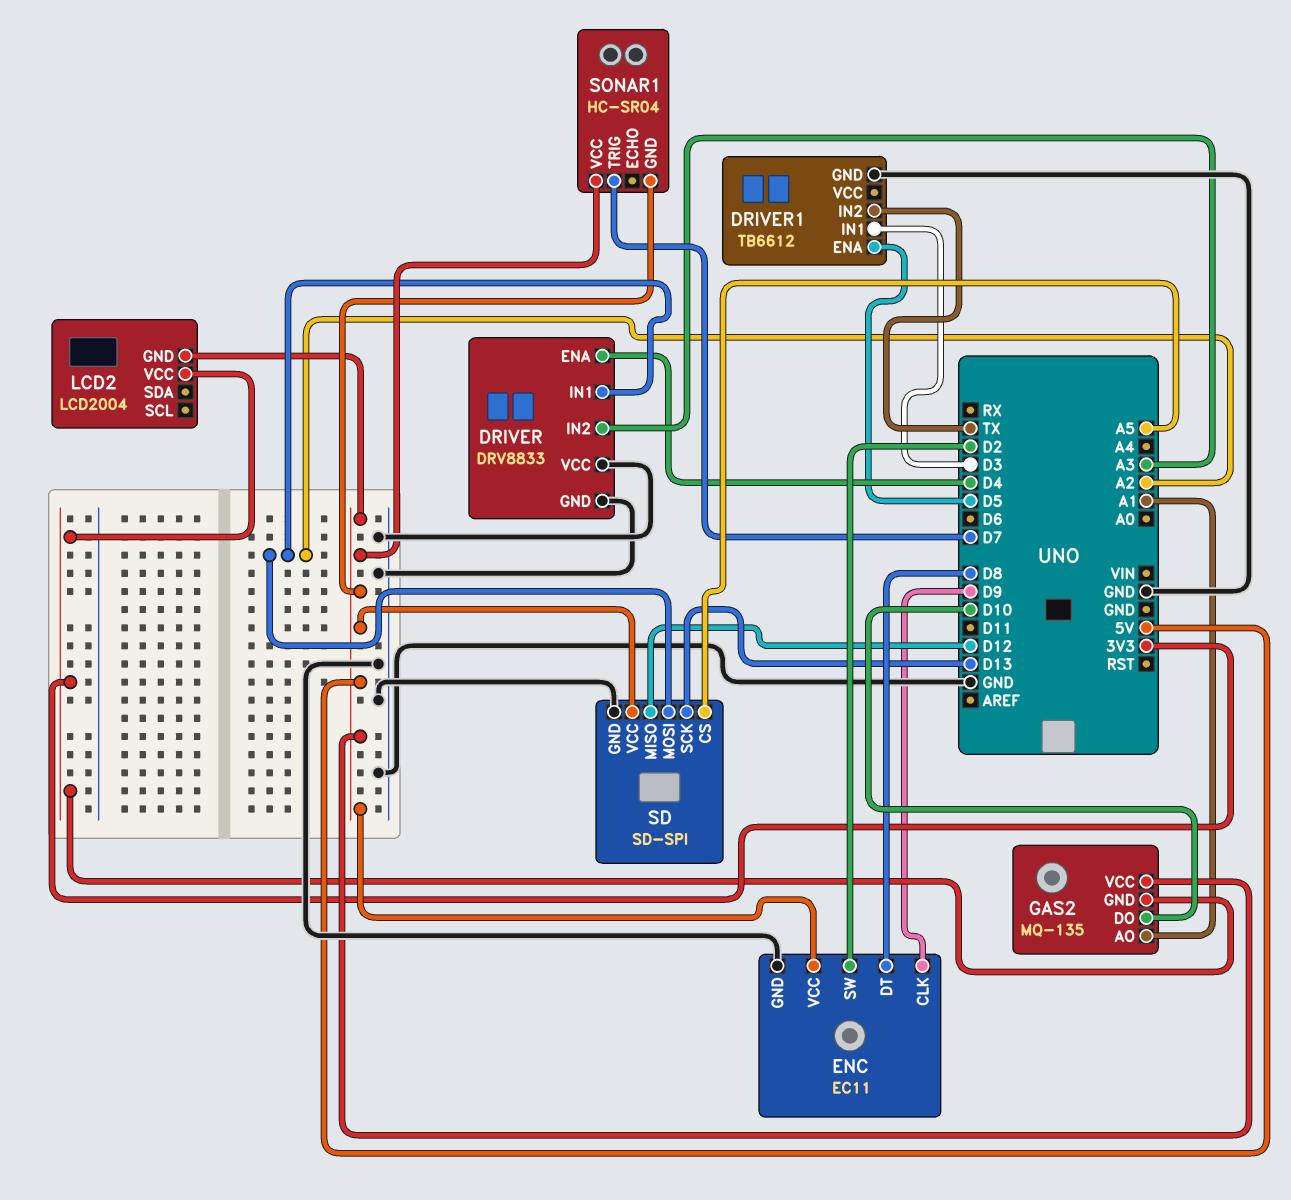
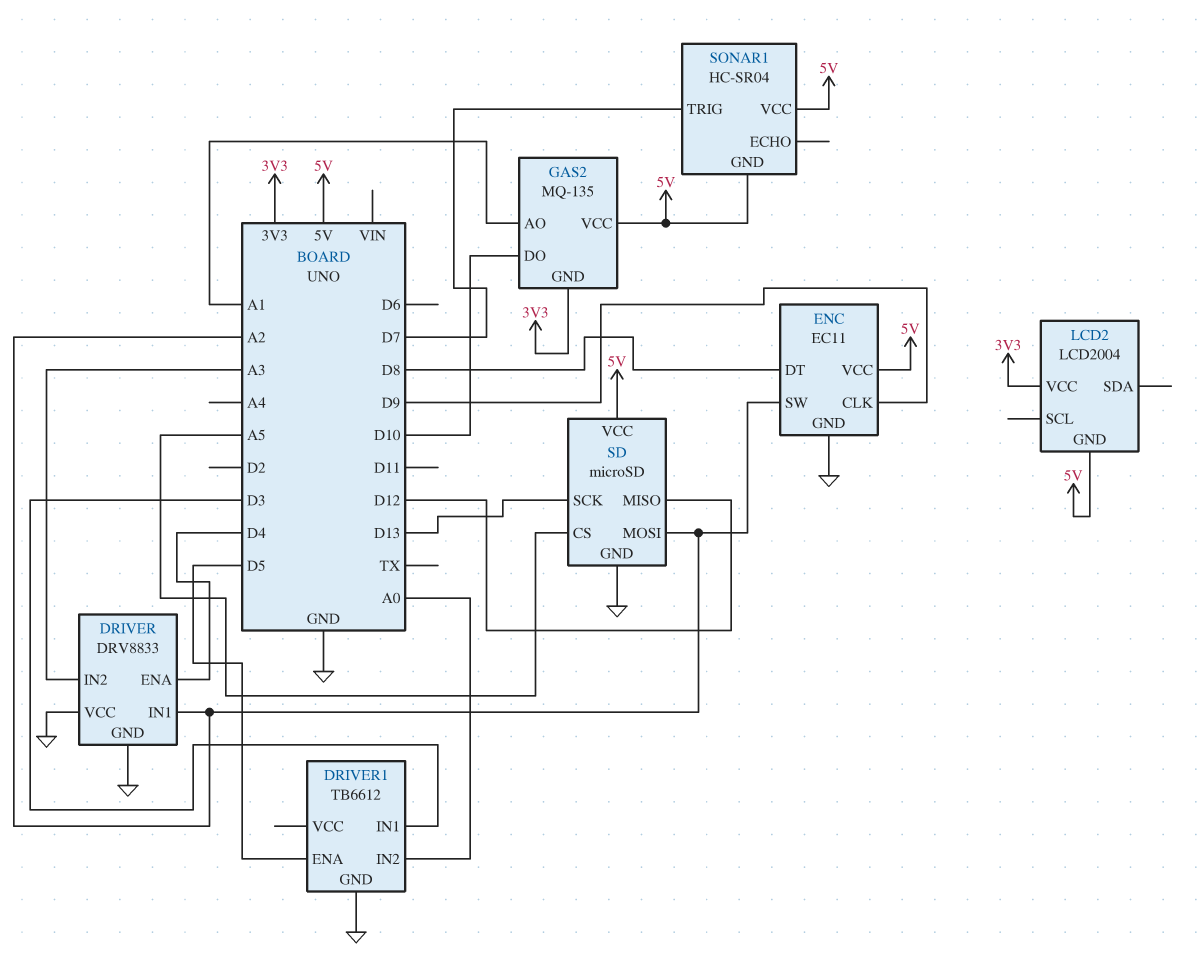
DRIVER1 pin IN2: TX -> A0
ENC pin SW: D2 -> A2
SD: SD-SPI -> microSD

